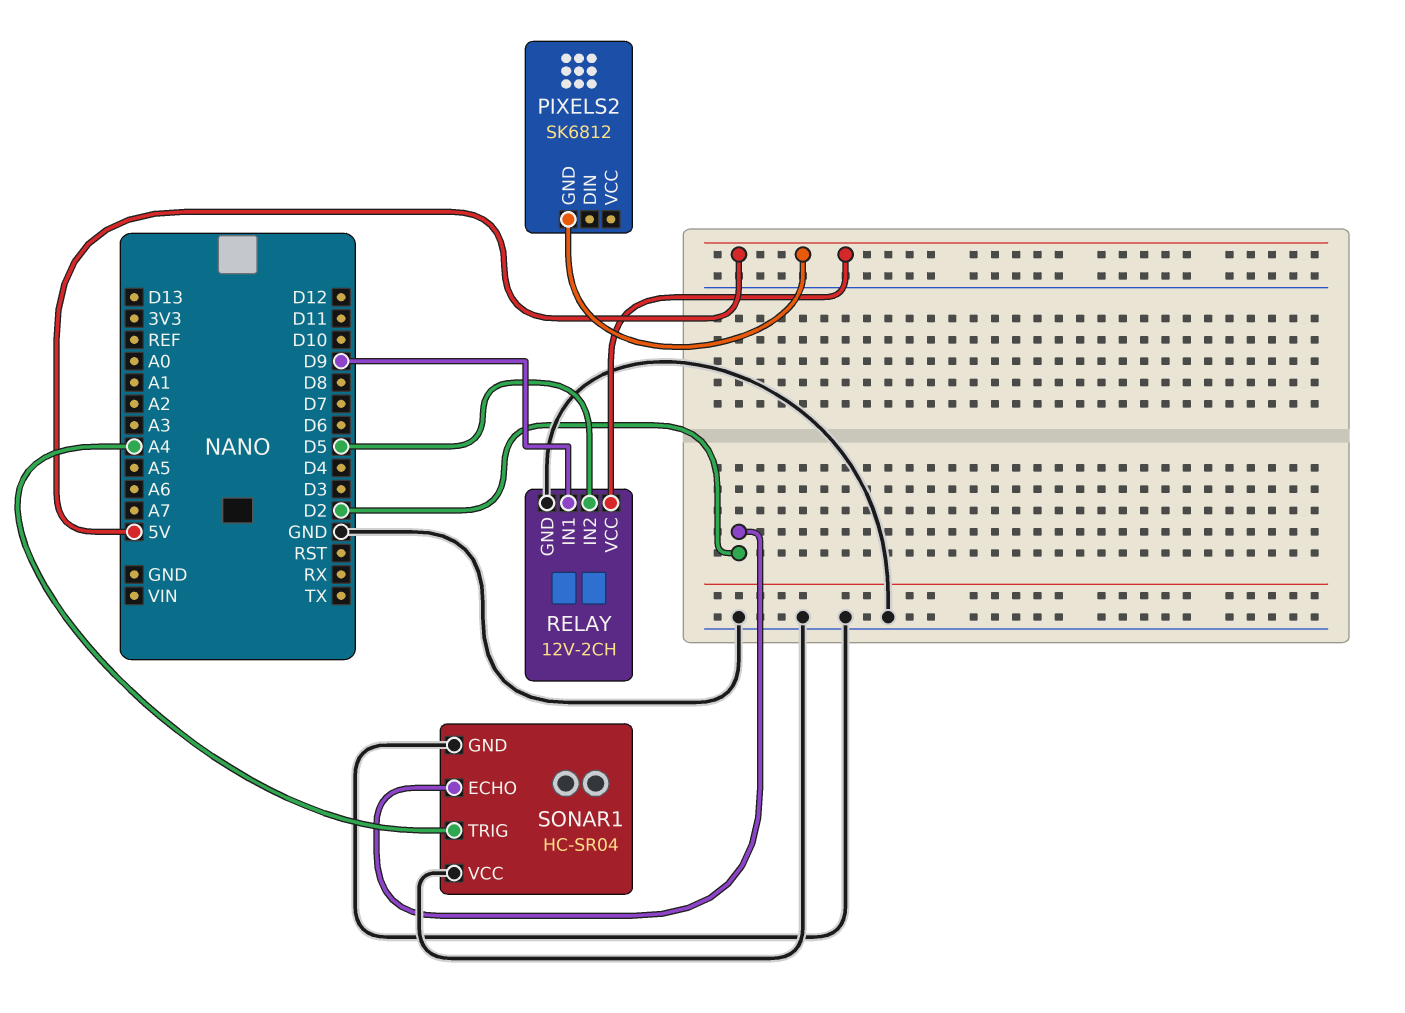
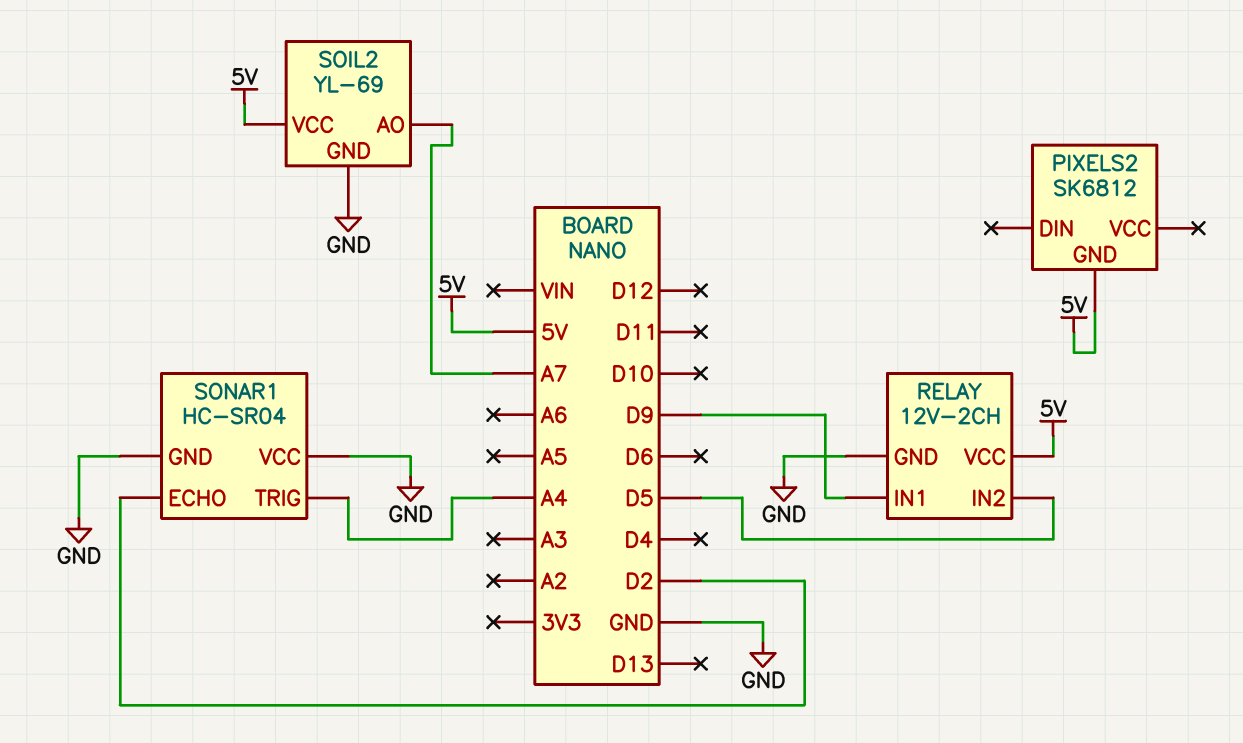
SOIL2: none -> YL-69
SOIL2 pin AO: none -> A7
SOIL2 pin GND: none -> GND
SOIL2 pin VCC: none -> 5V

